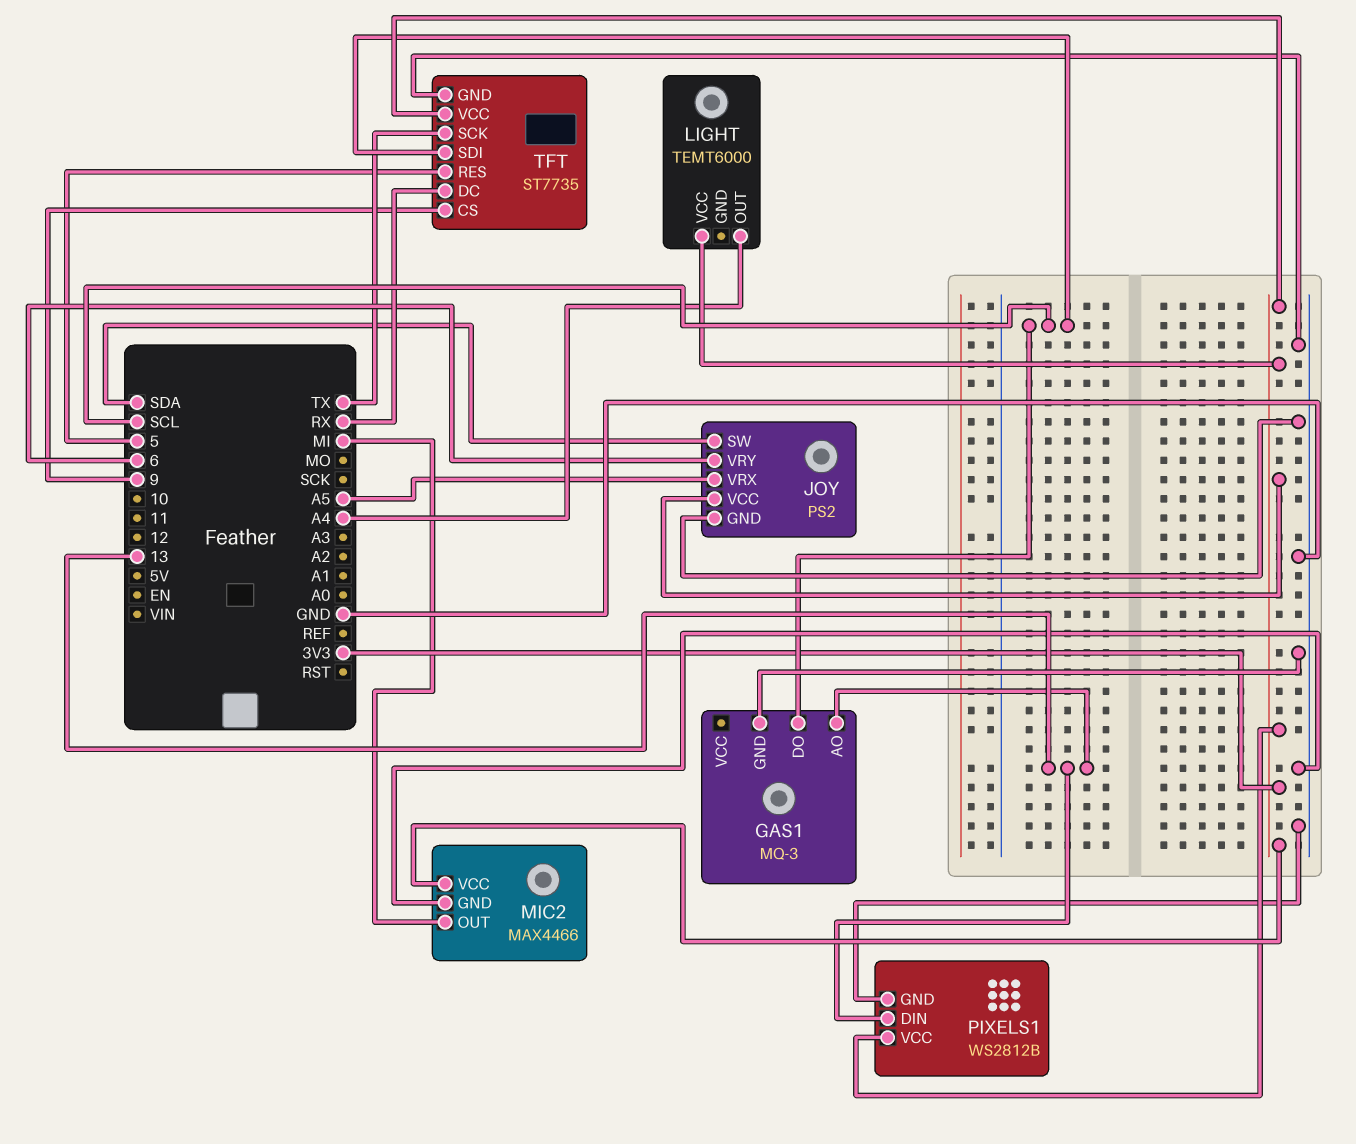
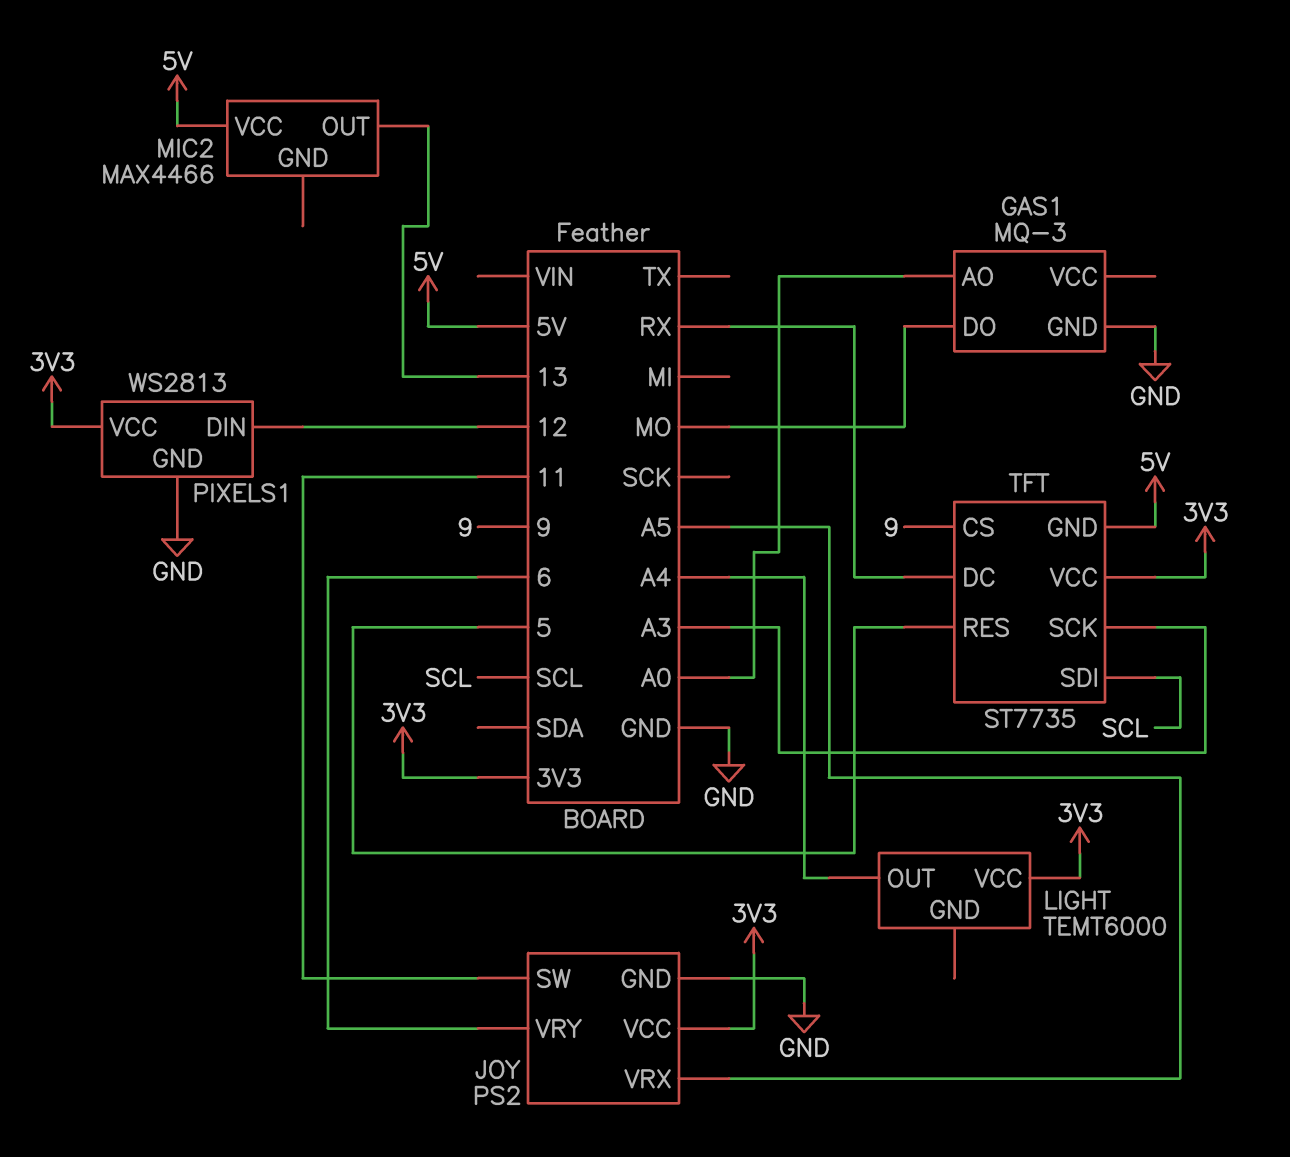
GAS1 pin AO: 13 -> A0
GAS1 pin DO: SCL -> MO
JOY pin SW: SDA -> 11
MIC2 pin GND: GND -> none
MIC2 pin OUT: MI -> 13
MIC2 pin VCC: 3V3 -> 5V
PIXELS1: WS2812B -> WS2813
PIXELS1 pin DIN: 13 -> 12
TFT pin GND: GND -> 5V
TFT pin SCK: TX -> A3

